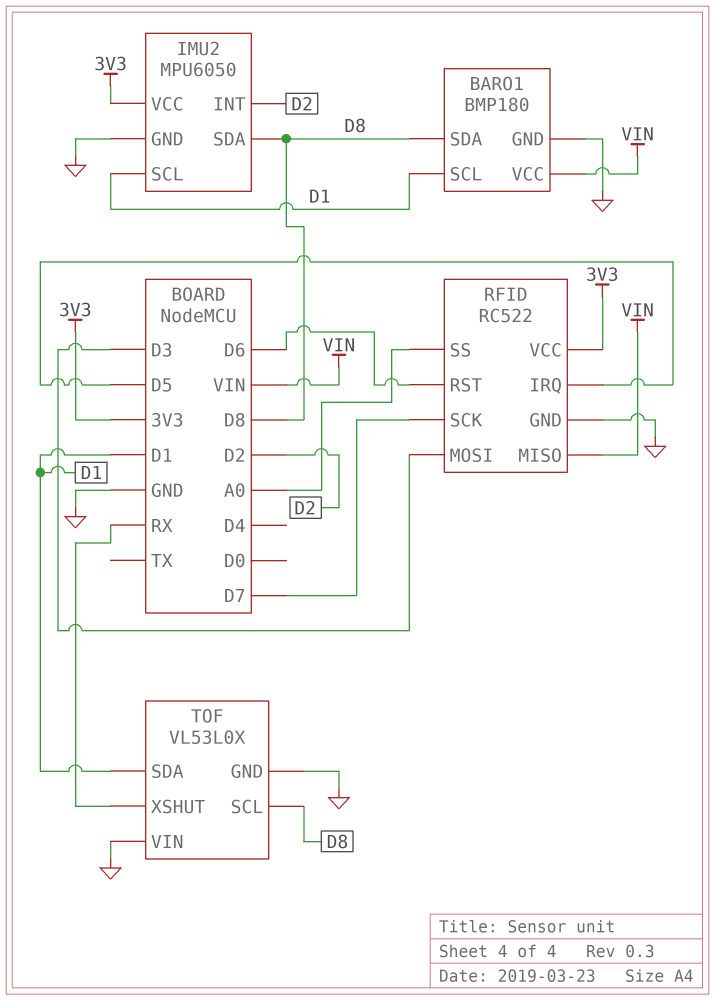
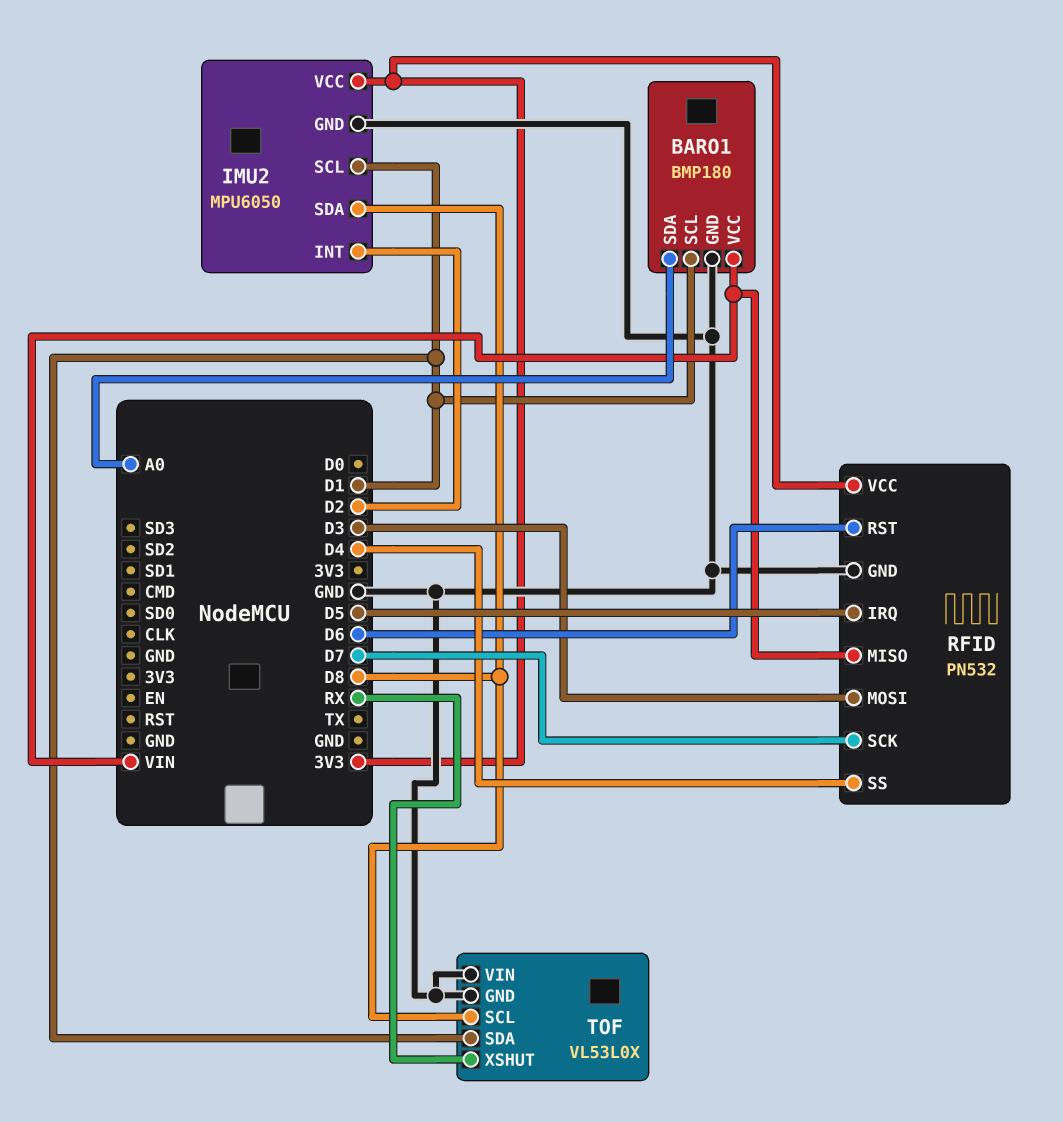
BARO1 pin SDA: D8 -> A0
RFID: RC522 -> PN532
RFID pin SS: A0 -> D4

